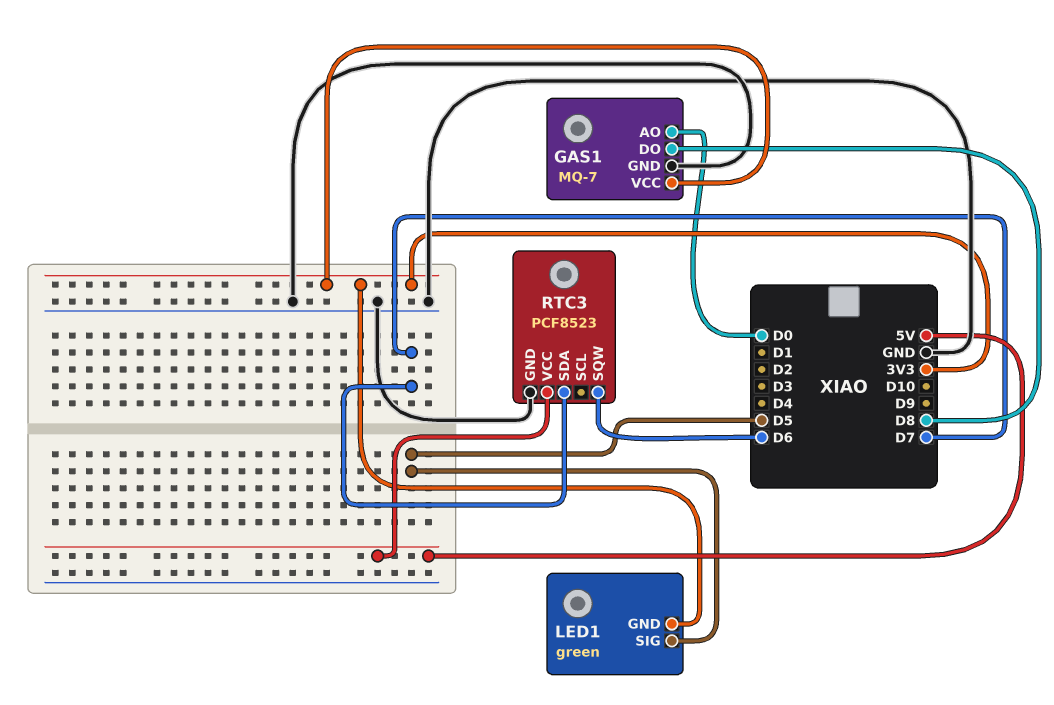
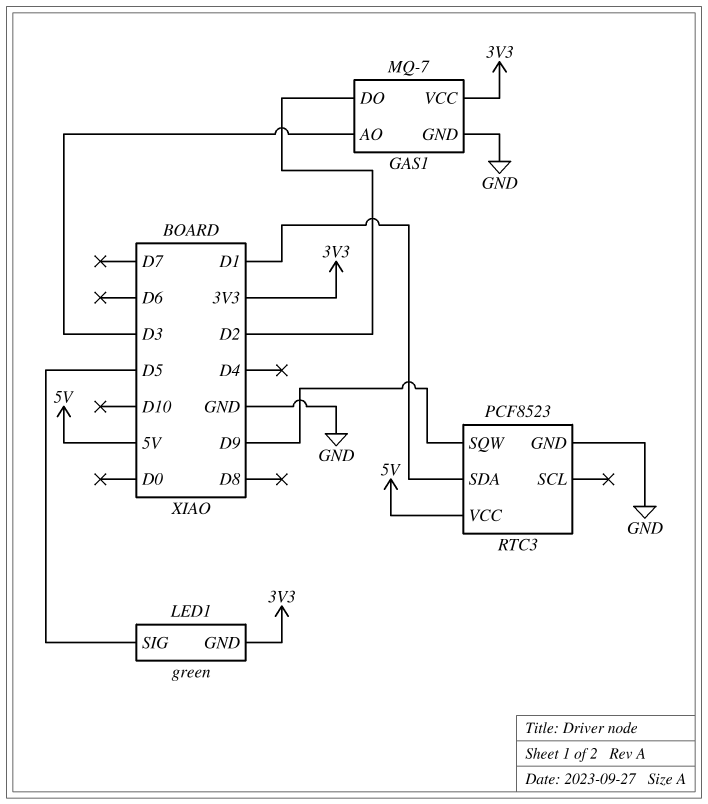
GAS1 pin AO: D0 -> D3
GAS1 pin DO: D8 -> D2
RTC3 pin SDA: D7 -> D1
RTC3 pin SQW: D6 -> D9

